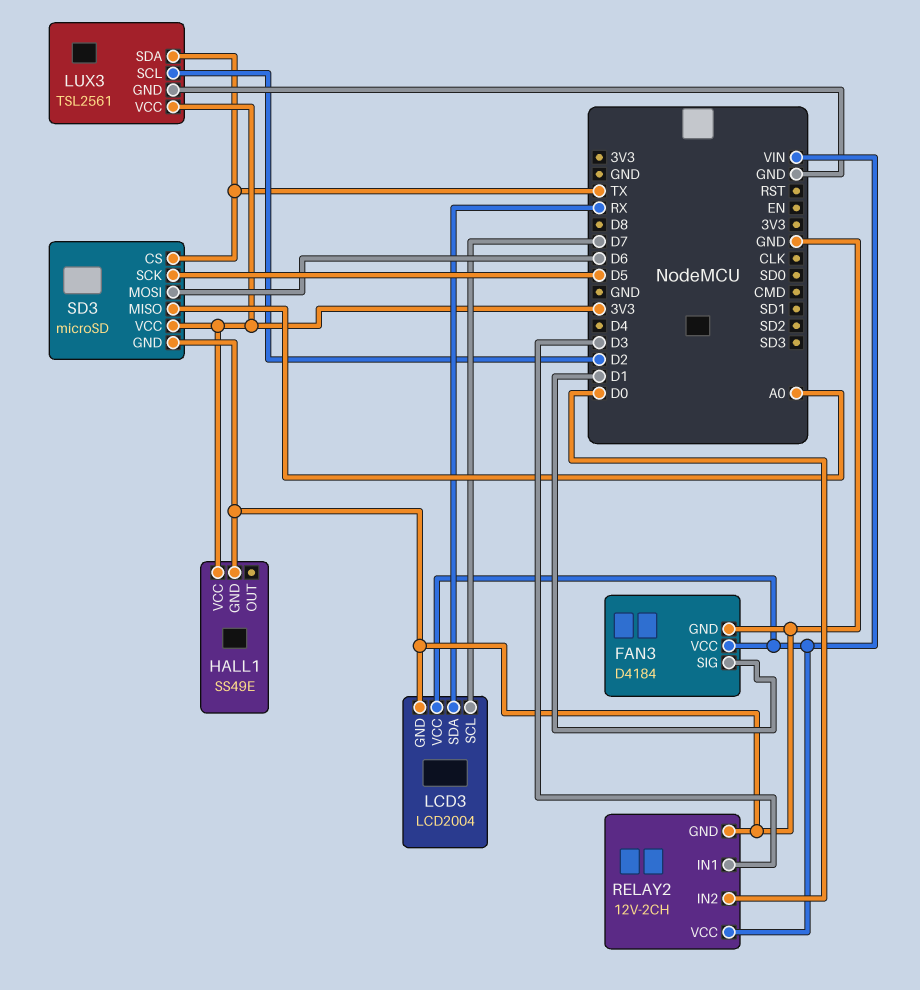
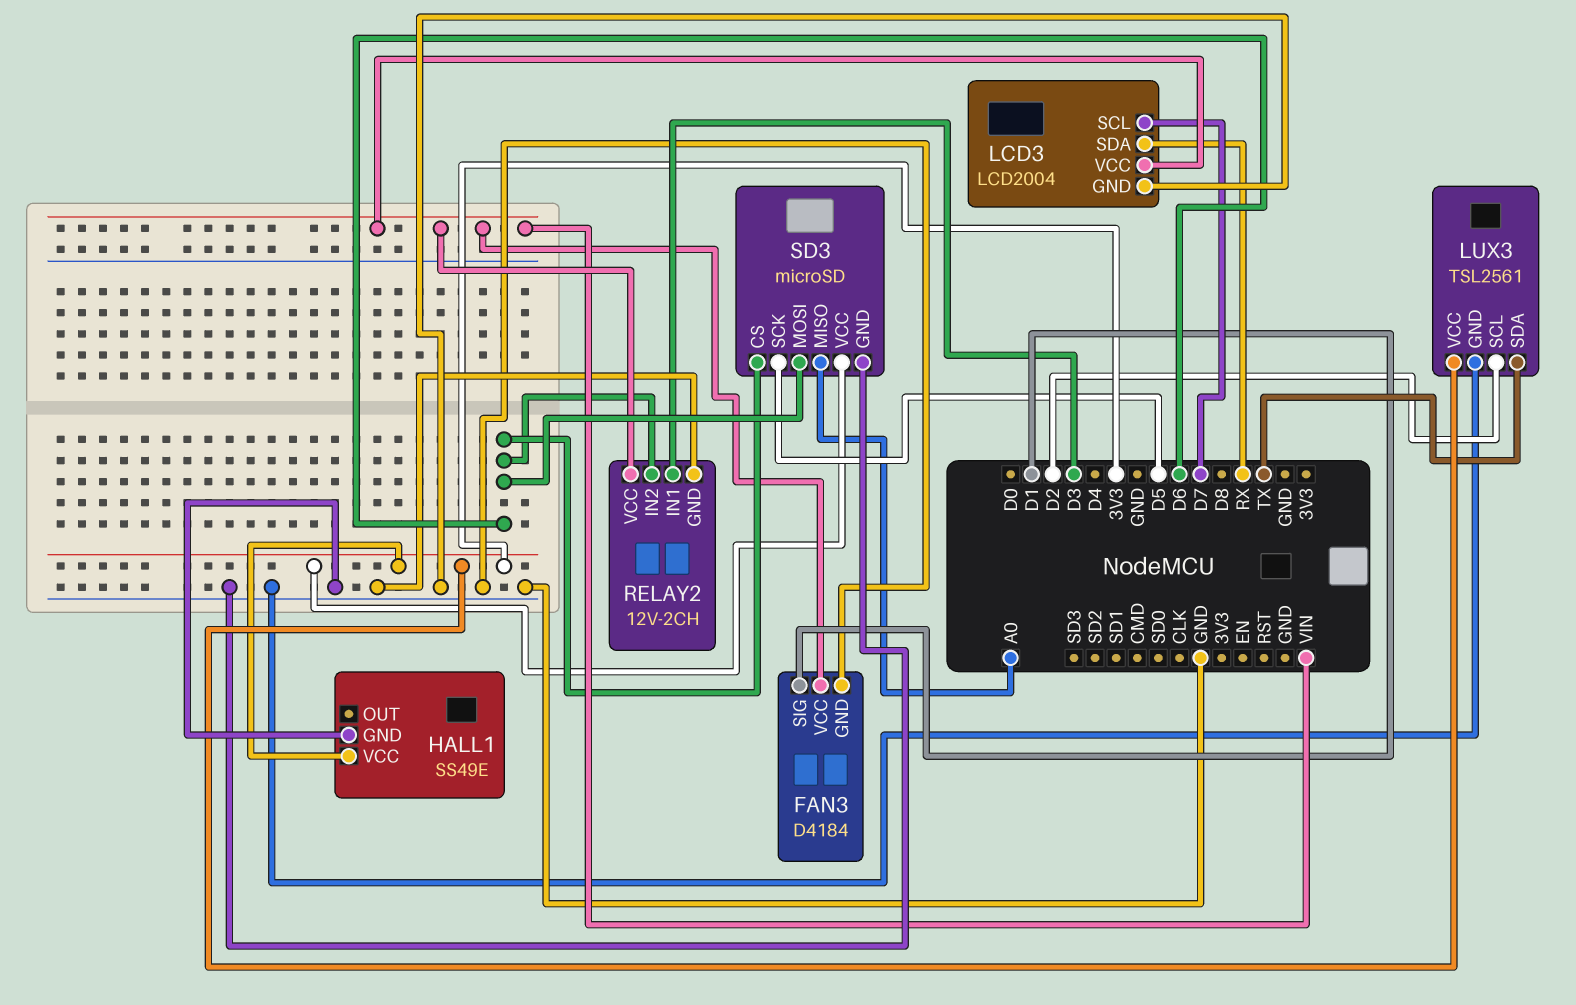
RELAY2 pin IN2: D0 -> D6
SD3 pin CS: TX -> D6

